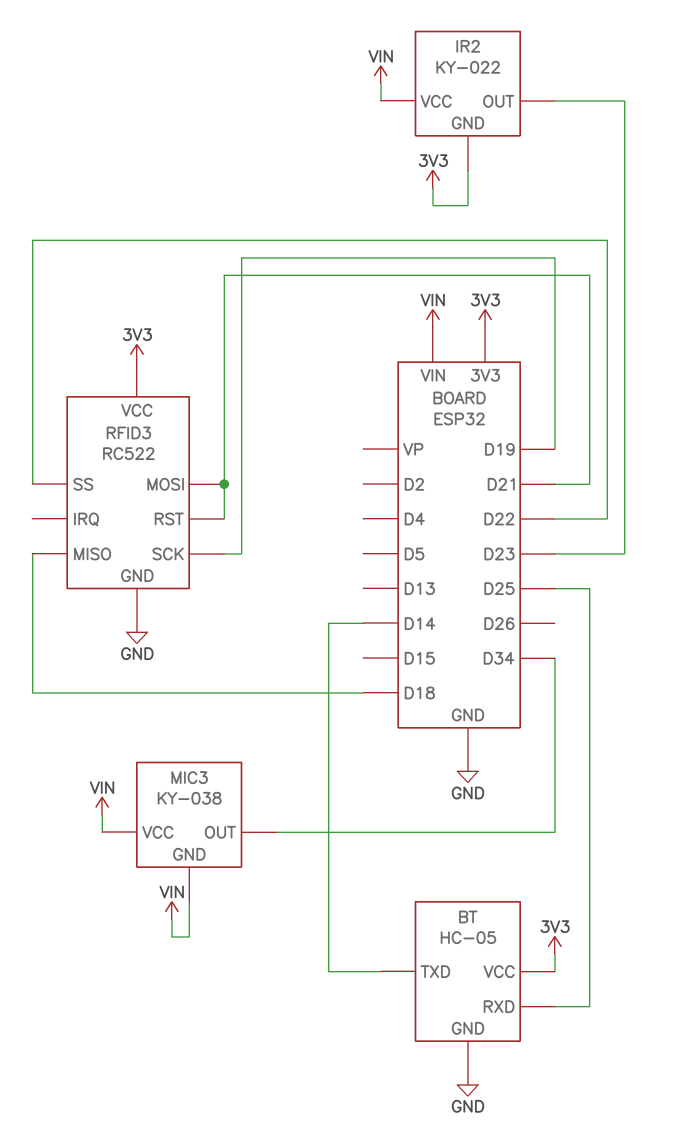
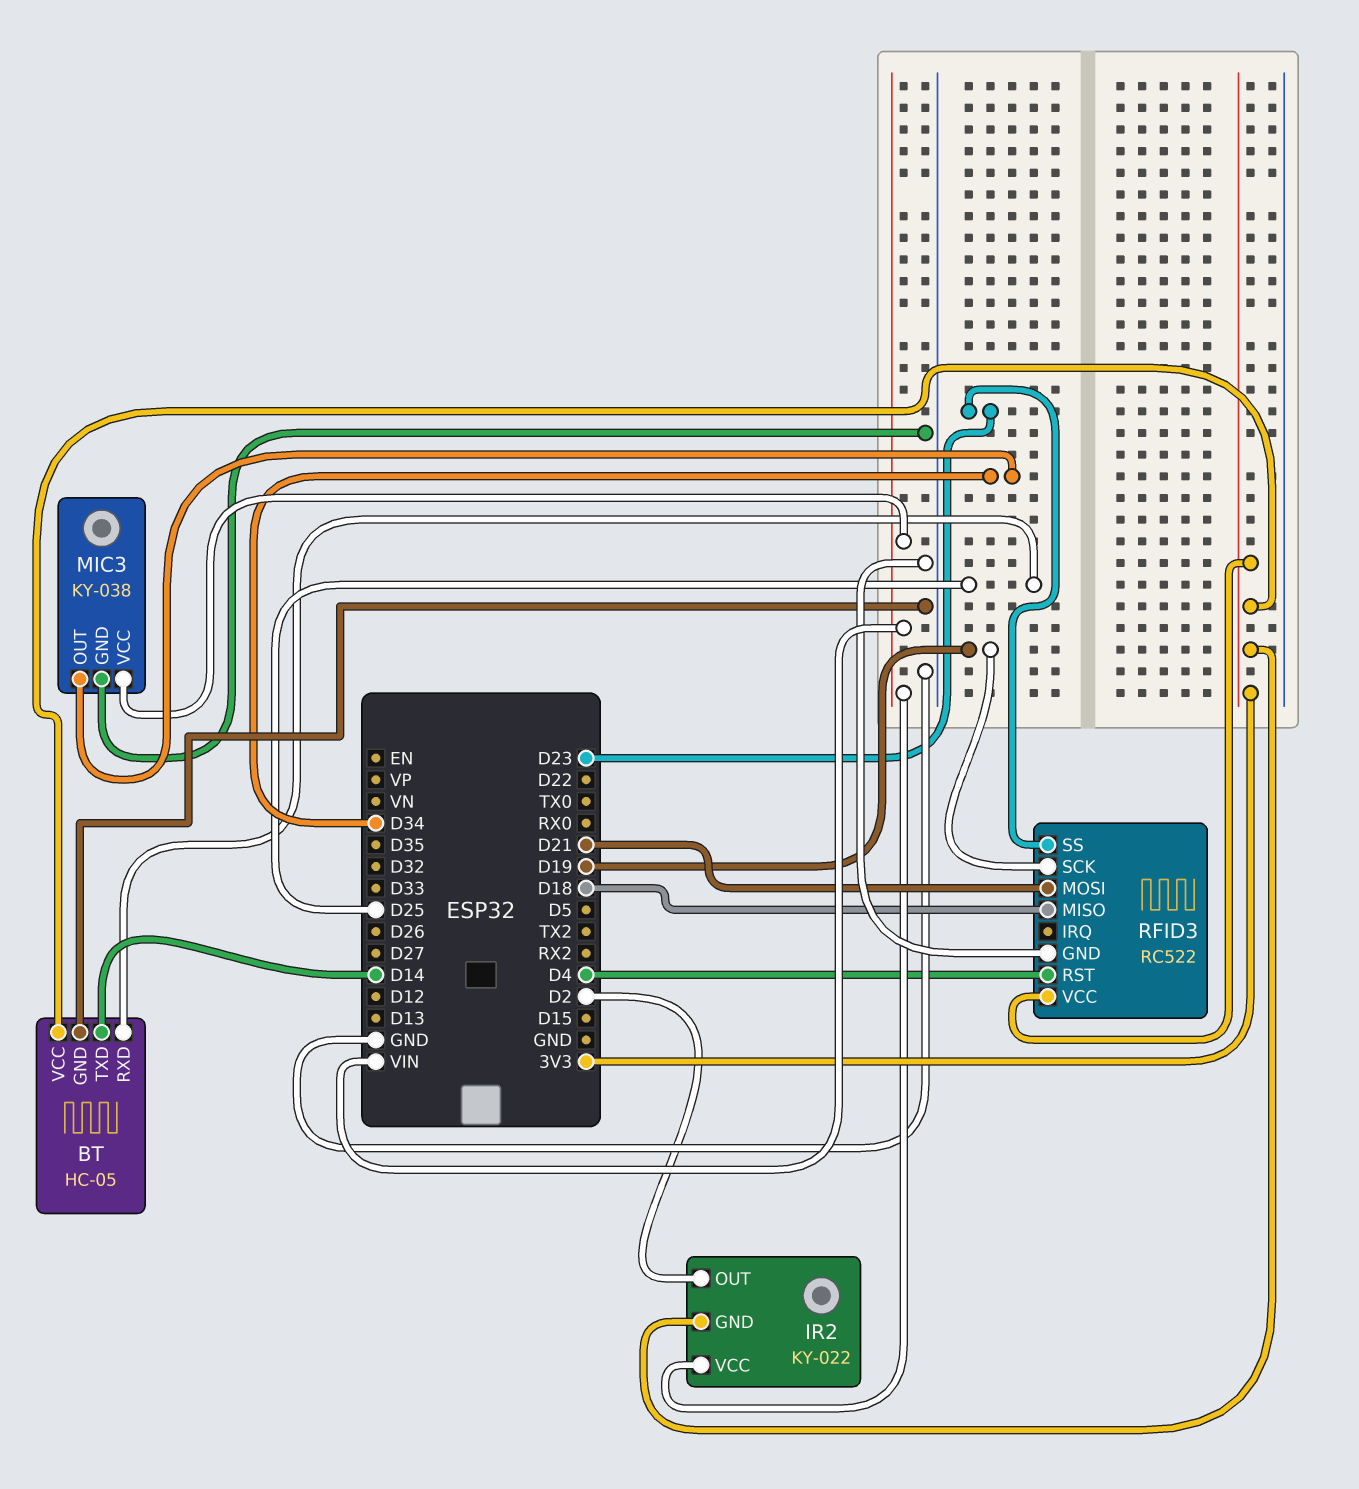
IR2 pin OUT: D23 -> D2
MIC3 pin GND: VIN -> GND
RFID3 pin RST: D21 -> D4
RFID3 pin SS: D22 -> D23

